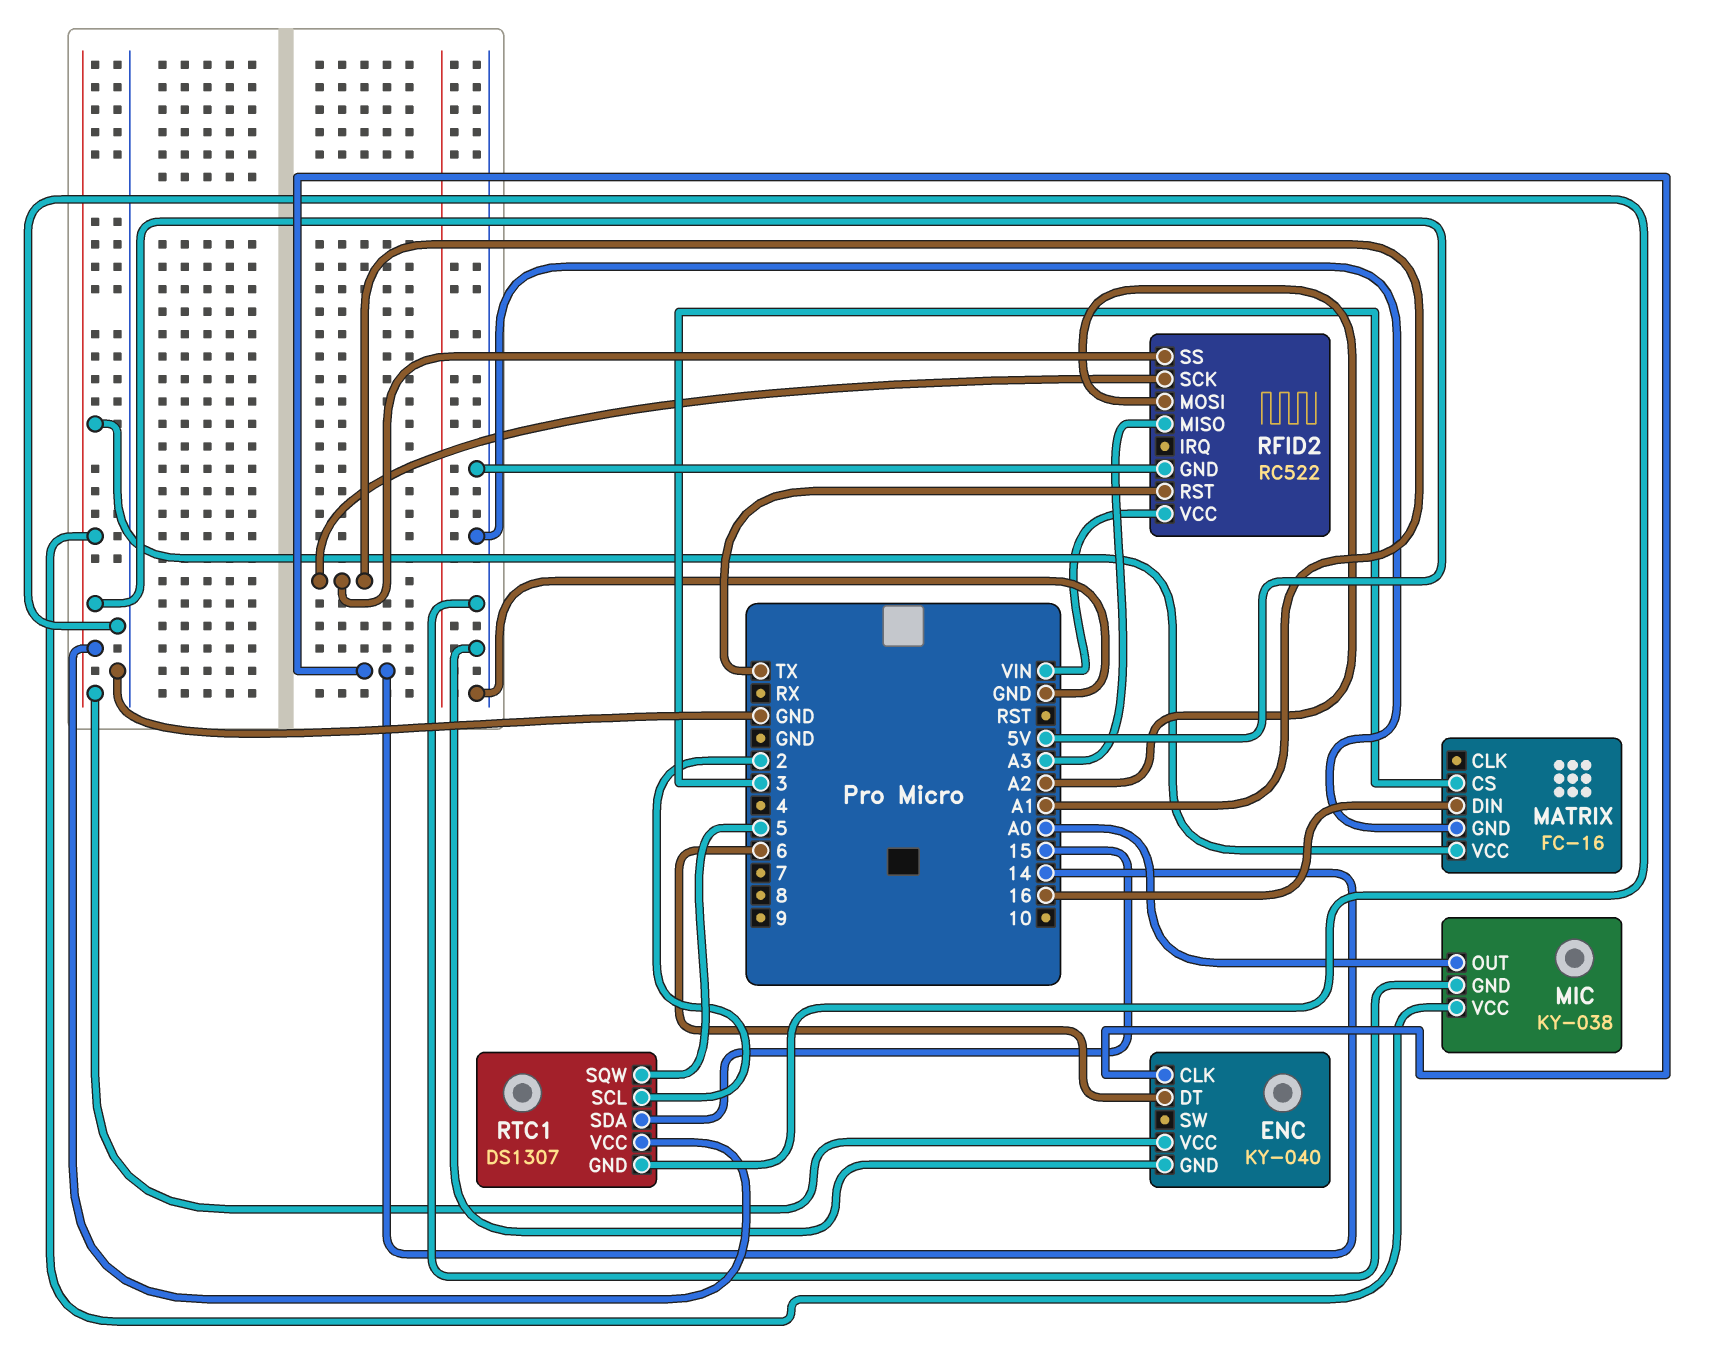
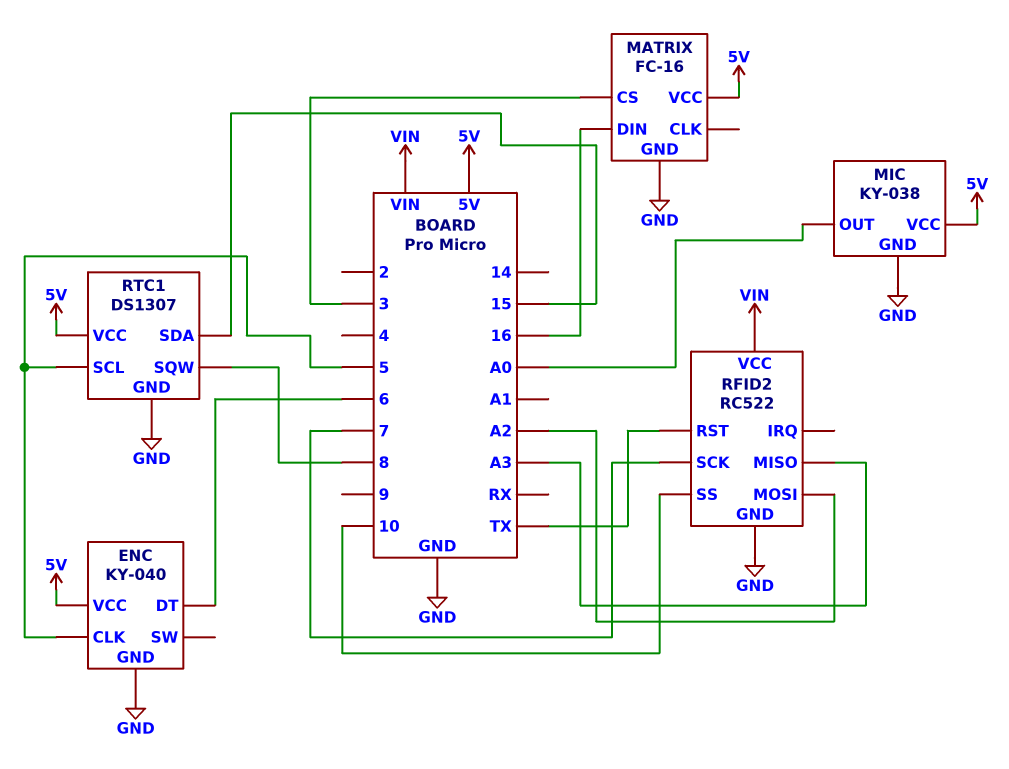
ENC pin CLK: 14 -> 5
RFID2 pin SCK: A1 -> 7
RFID2 pin SS: A1 -> 10
RTC1 pin SCL: 2 -> 5
RTC1 pin SQW: 5 -> 8

